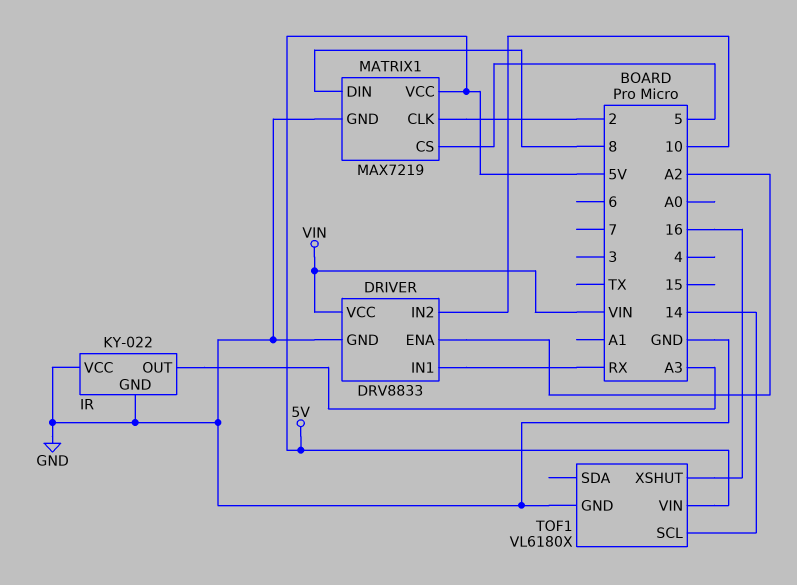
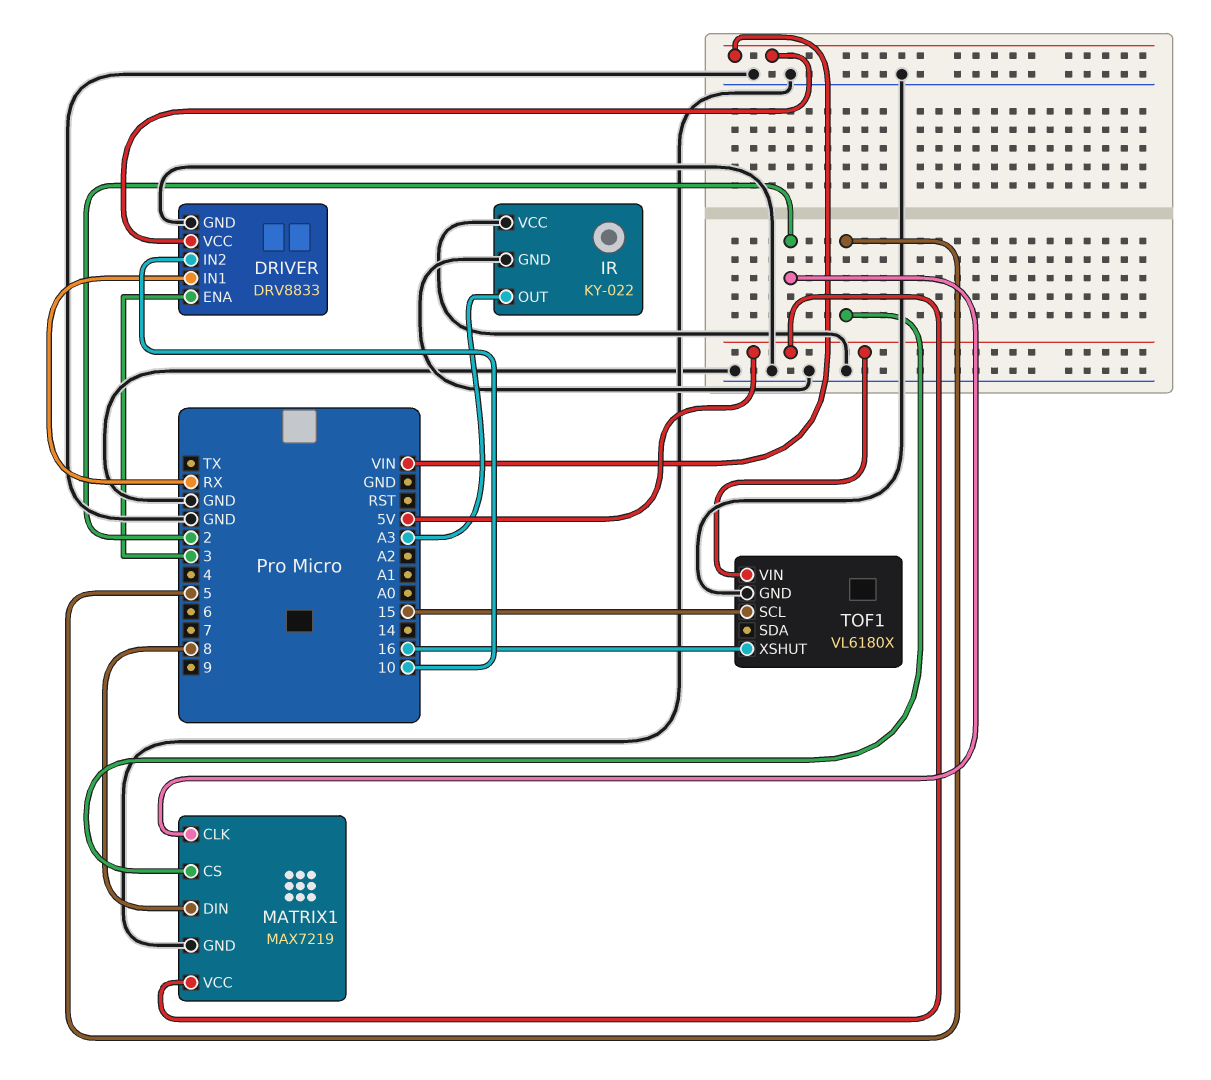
DRIVER pin ENA: A2 -> 3
TOF1 pin SCL: 14 -> 15

